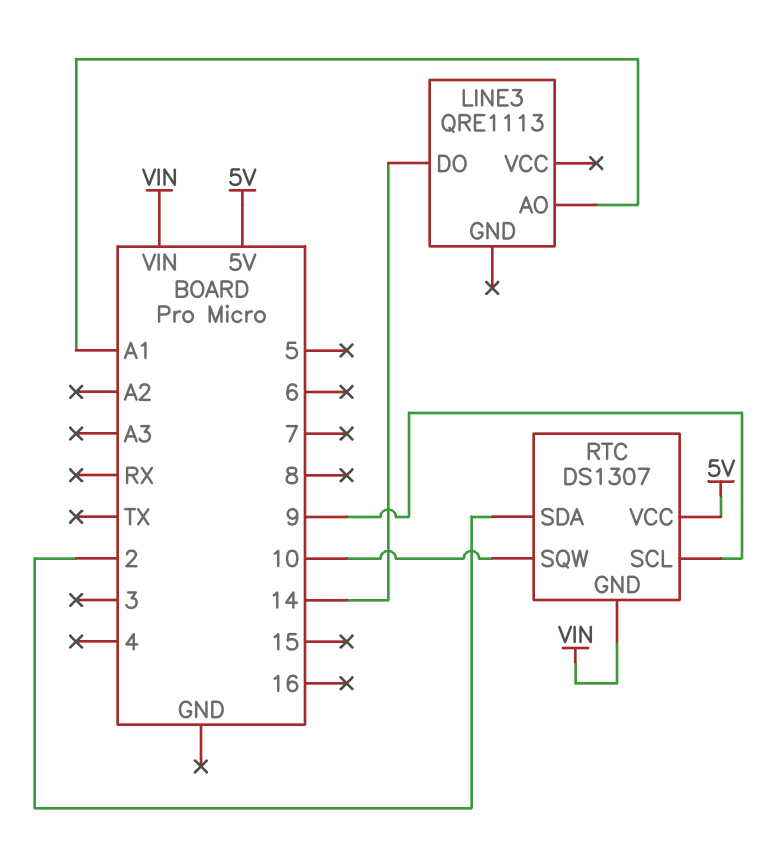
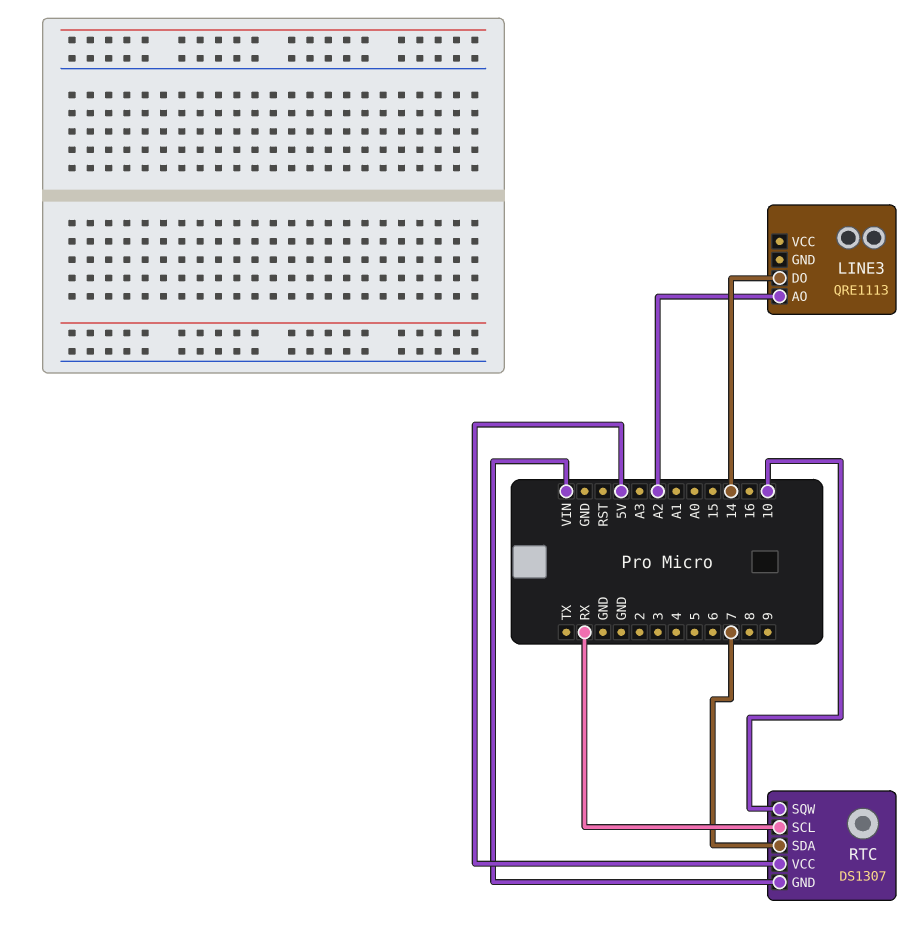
LINE3 pin AO: A1 -> A2
RTC pin SCL: 9 -> RX
RTC pin SDA: 2 -> 7

